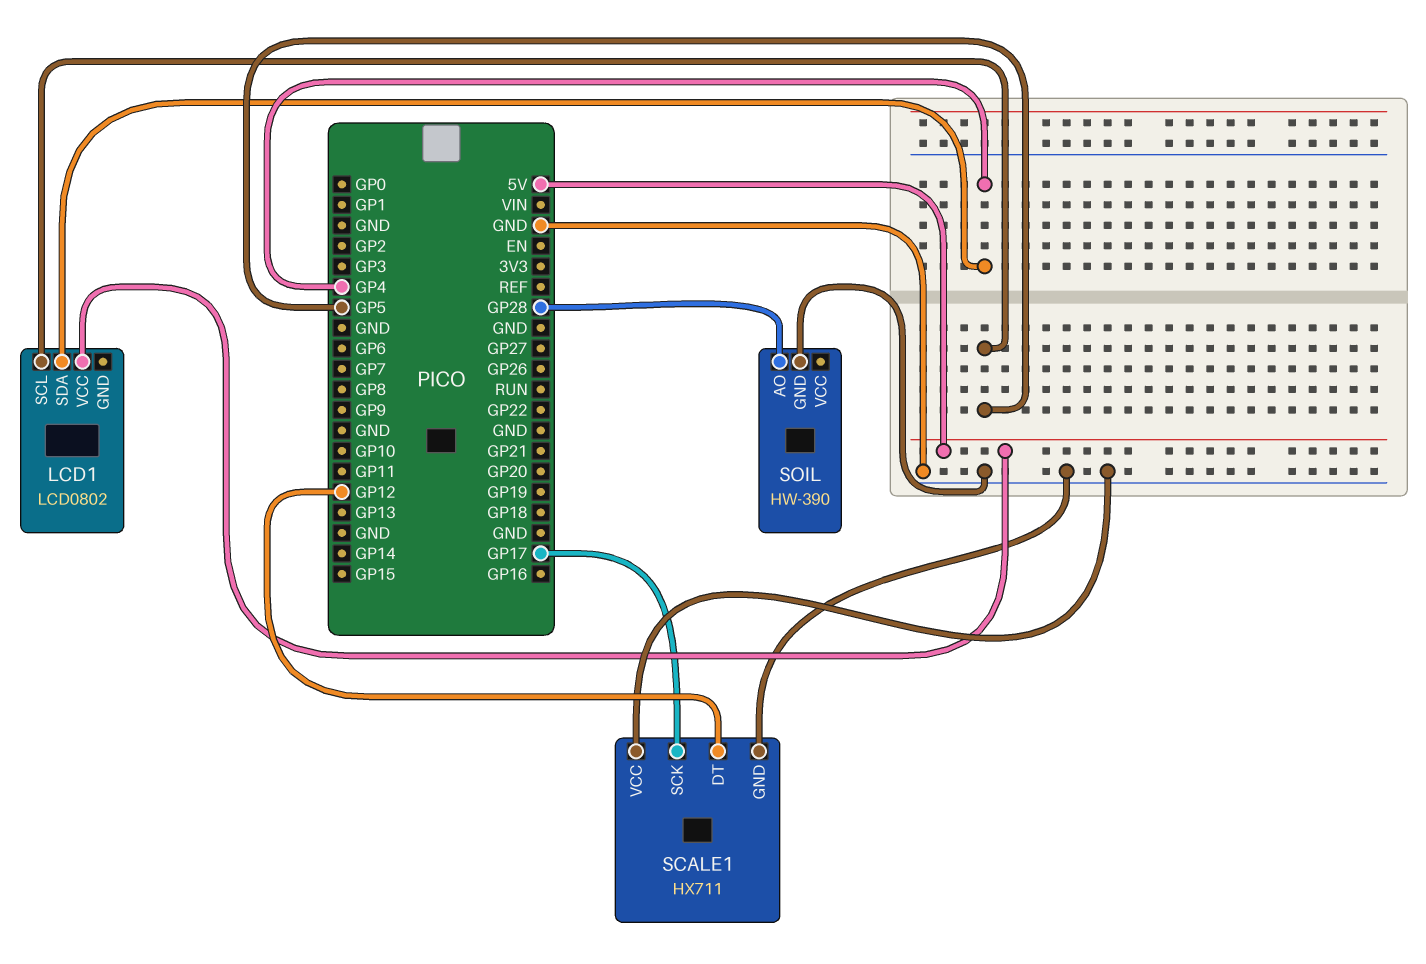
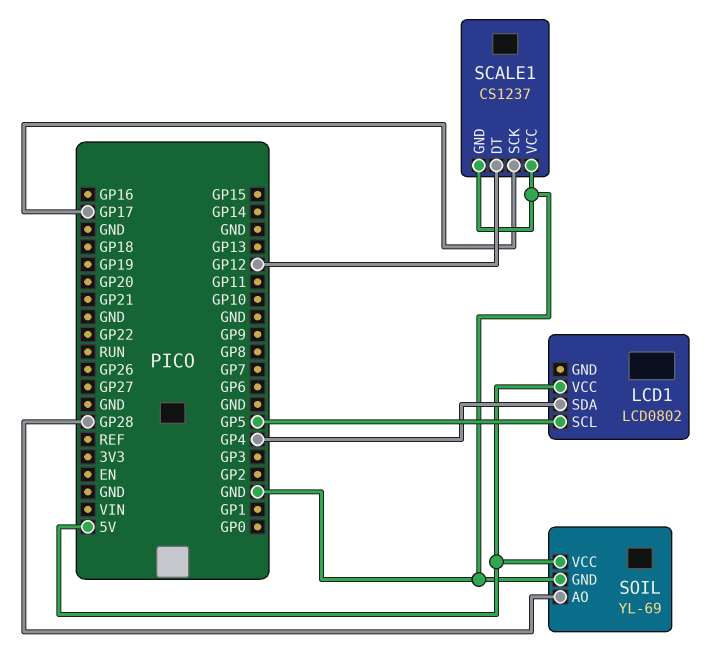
SCALE1: HX711 -> CS1237
SOIL: HW-390 -> YL-69
SOIL pin VCC: none -> 5V

